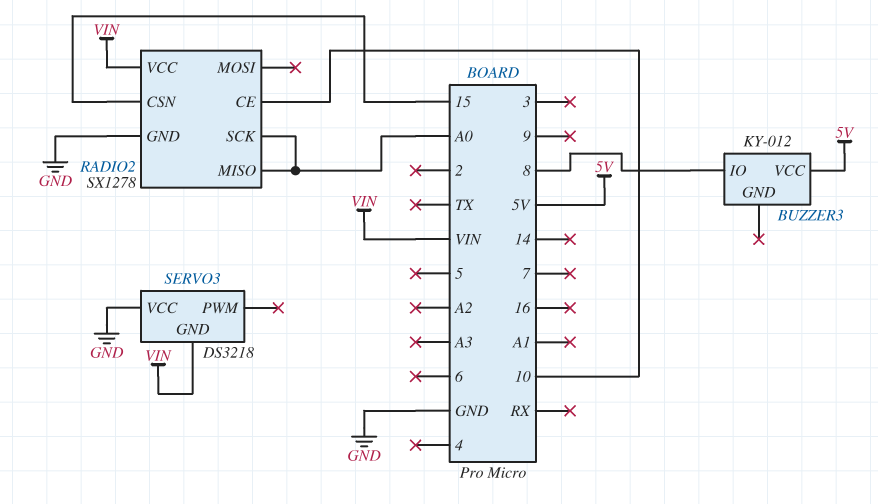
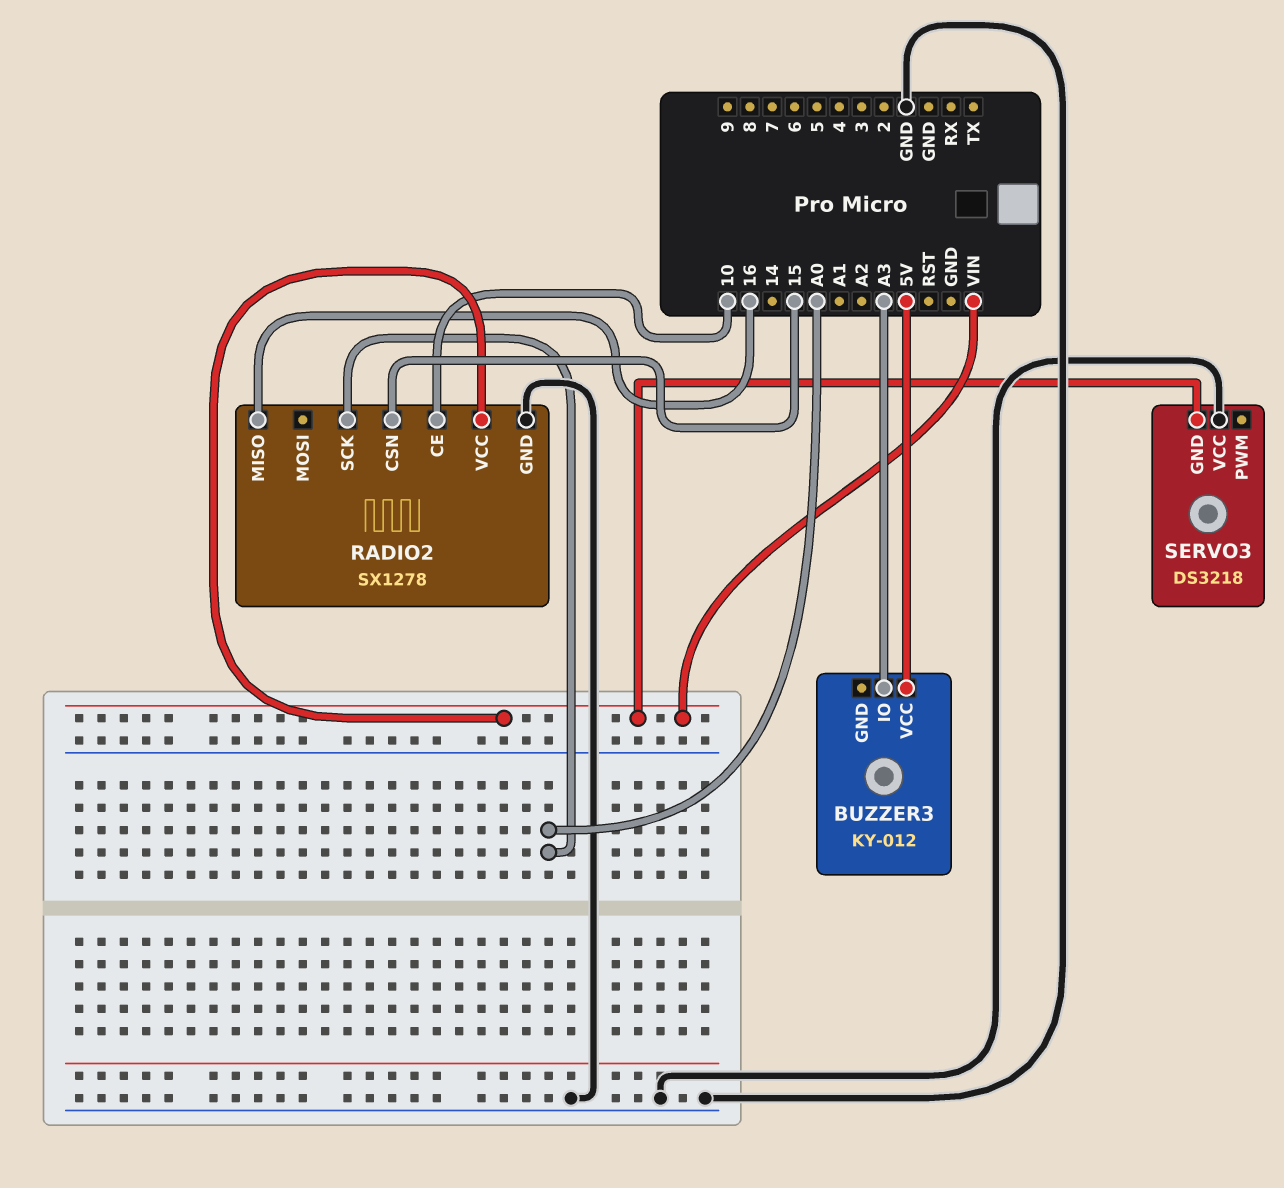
BUZZER3 pin IO: 8 -> A3
RADIO2 pin MISO: A0 -> 16

